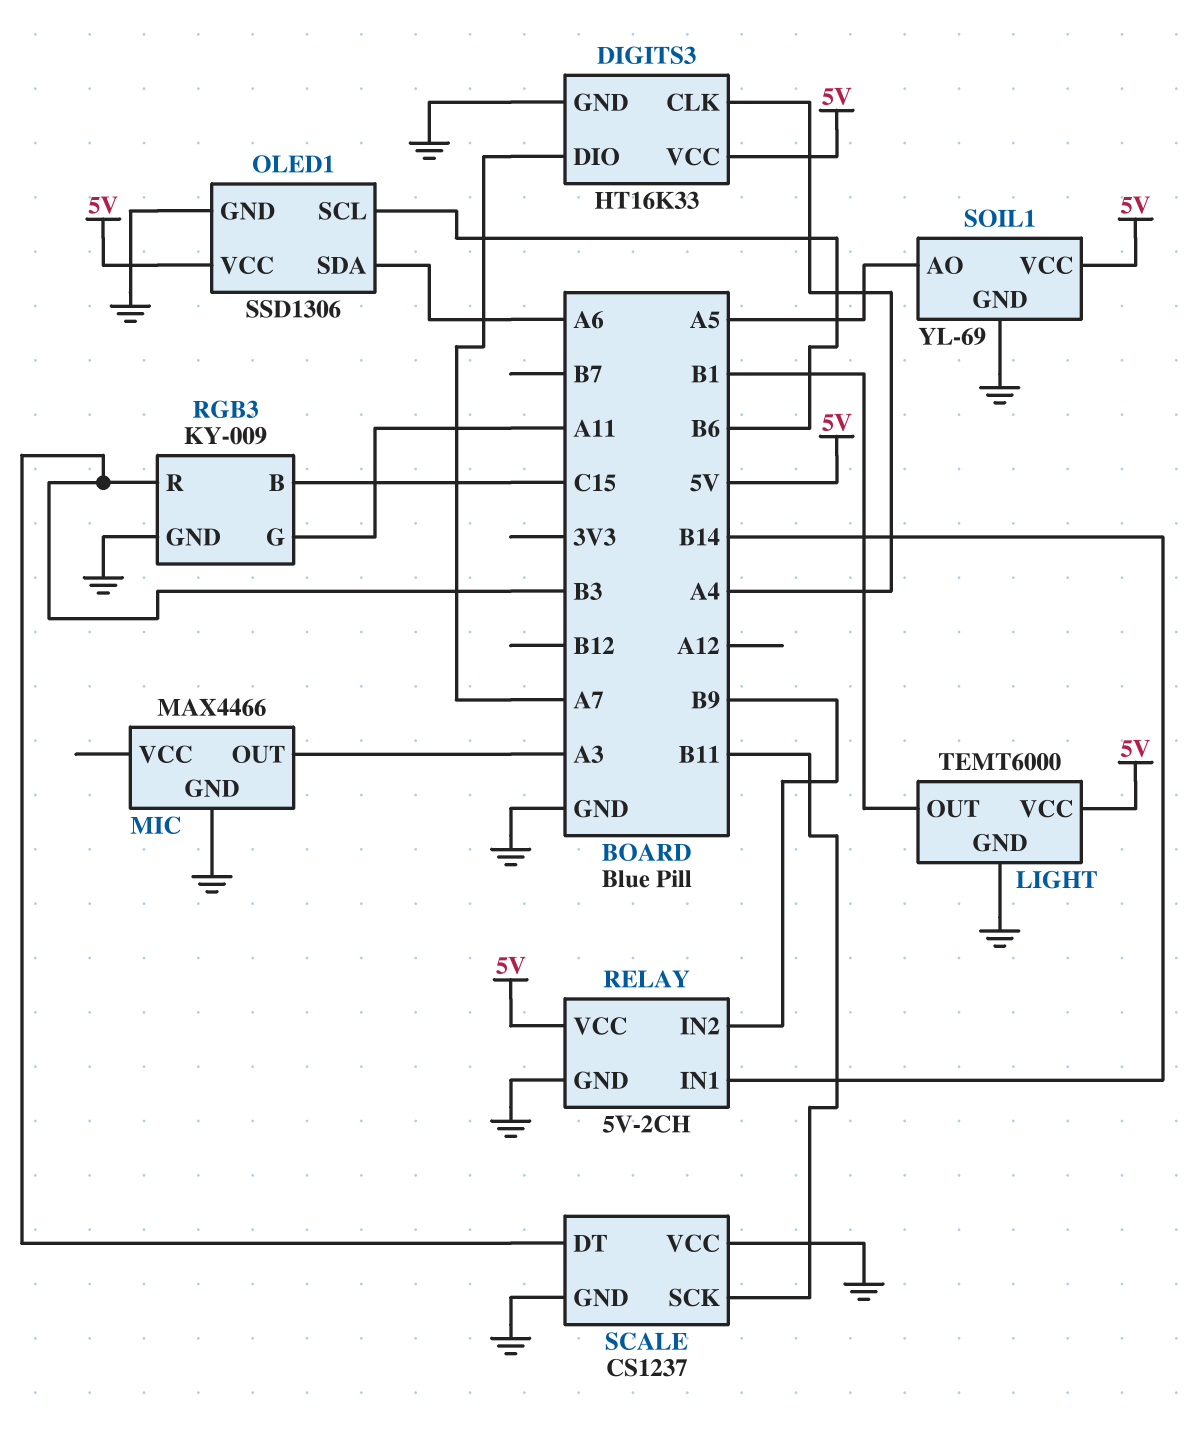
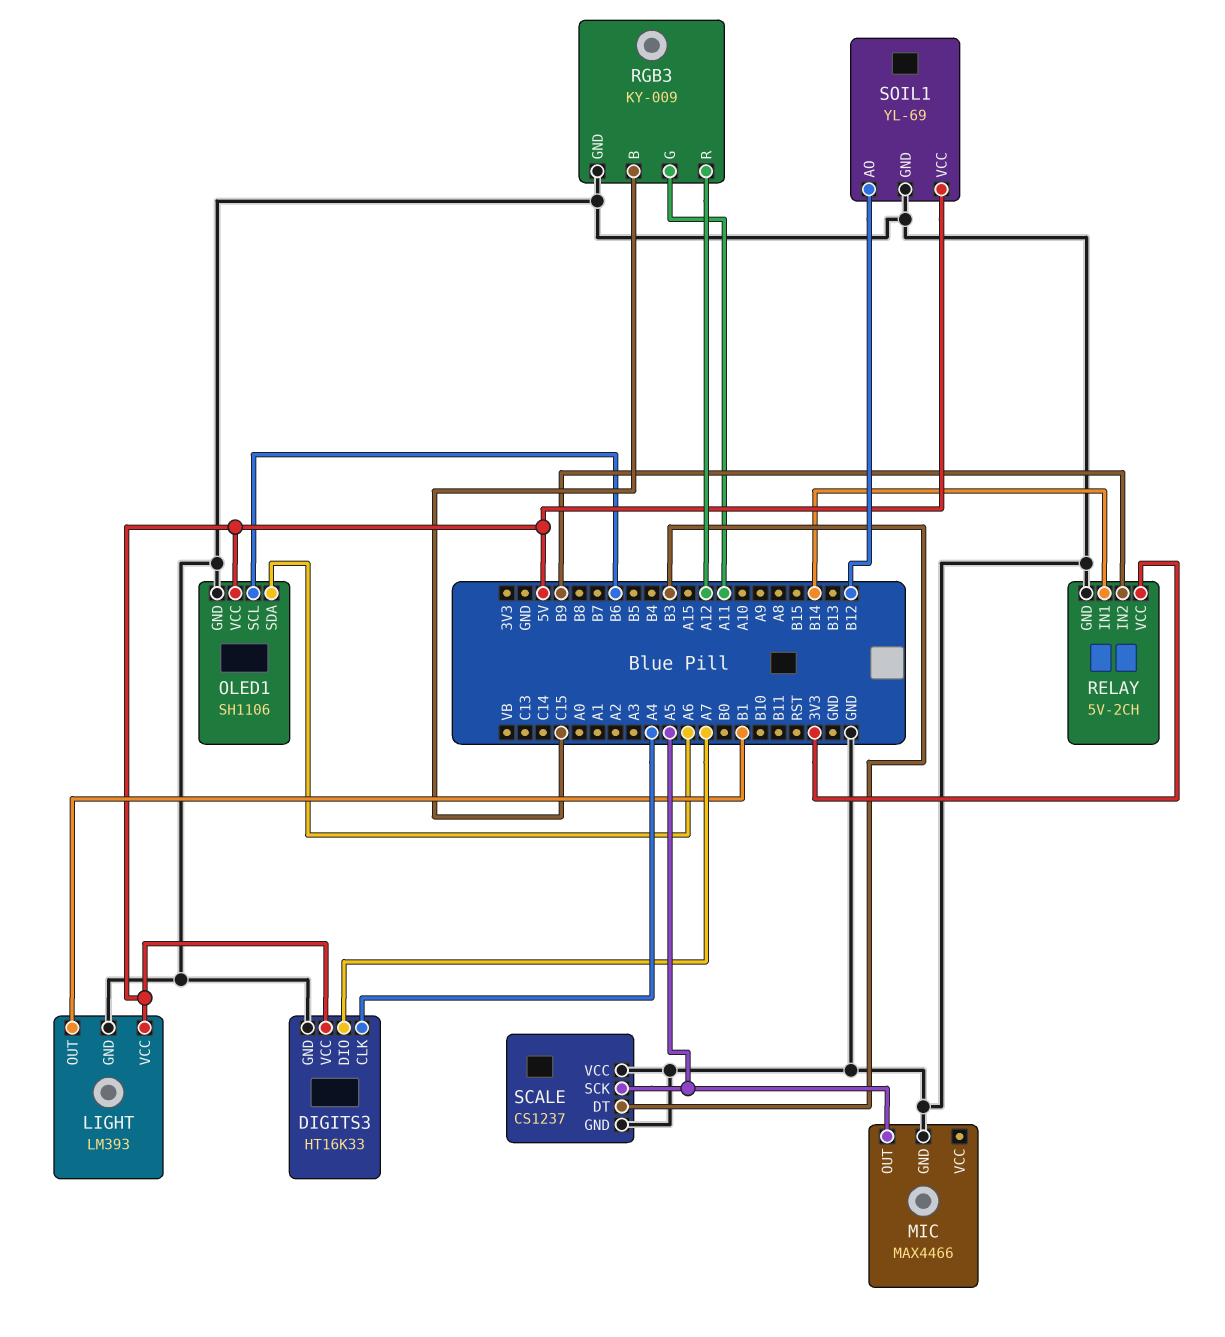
LIGHT: TEMT6000 -> LM393
MIC pin OUT: A3 -> A5
OLED1: SSD1306 -> SH1106
RELAY pin VCC: 5V -> 3V3
RGB3 pin R: B3 -> A12
SCALE pin SCK: B11 -> A5
SOIL1 pin AO: A5 -> B12

